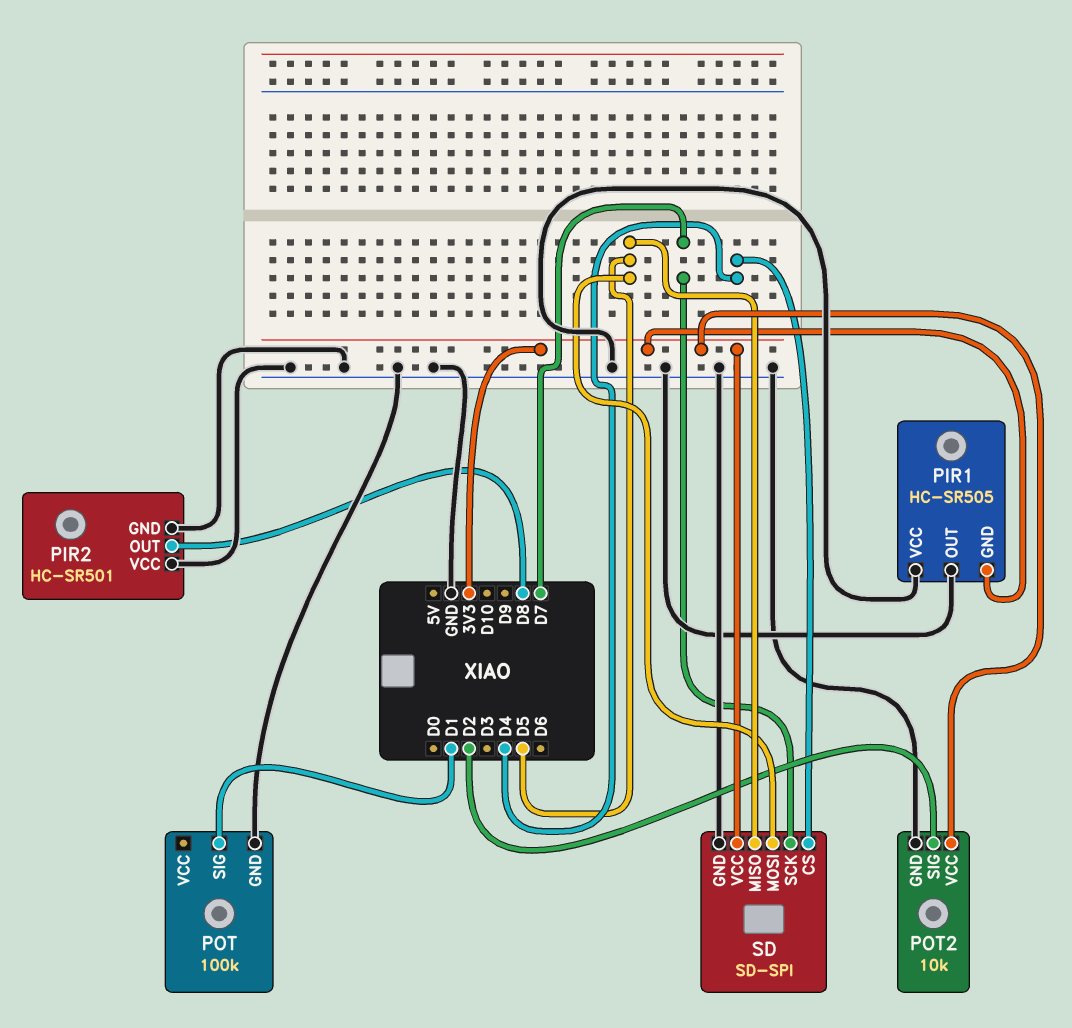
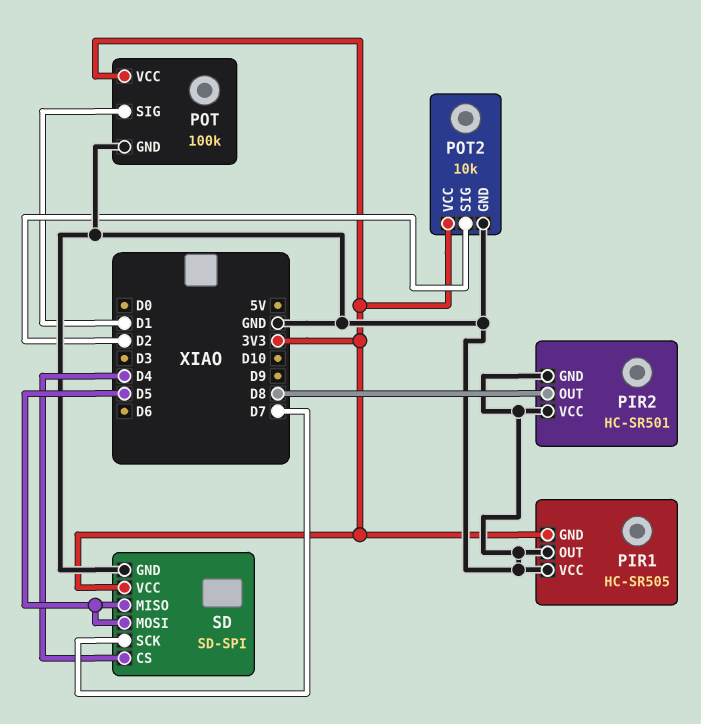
POT pin VCC: none -> 3V3

